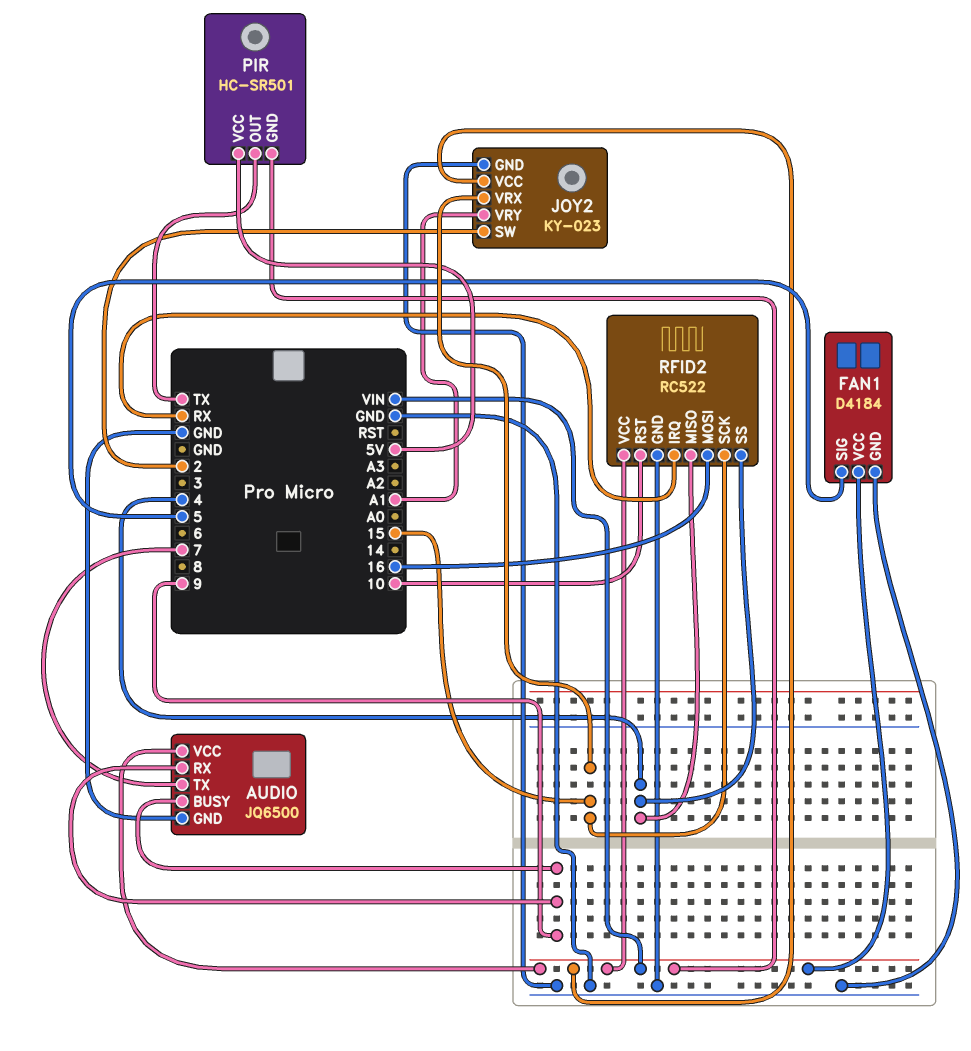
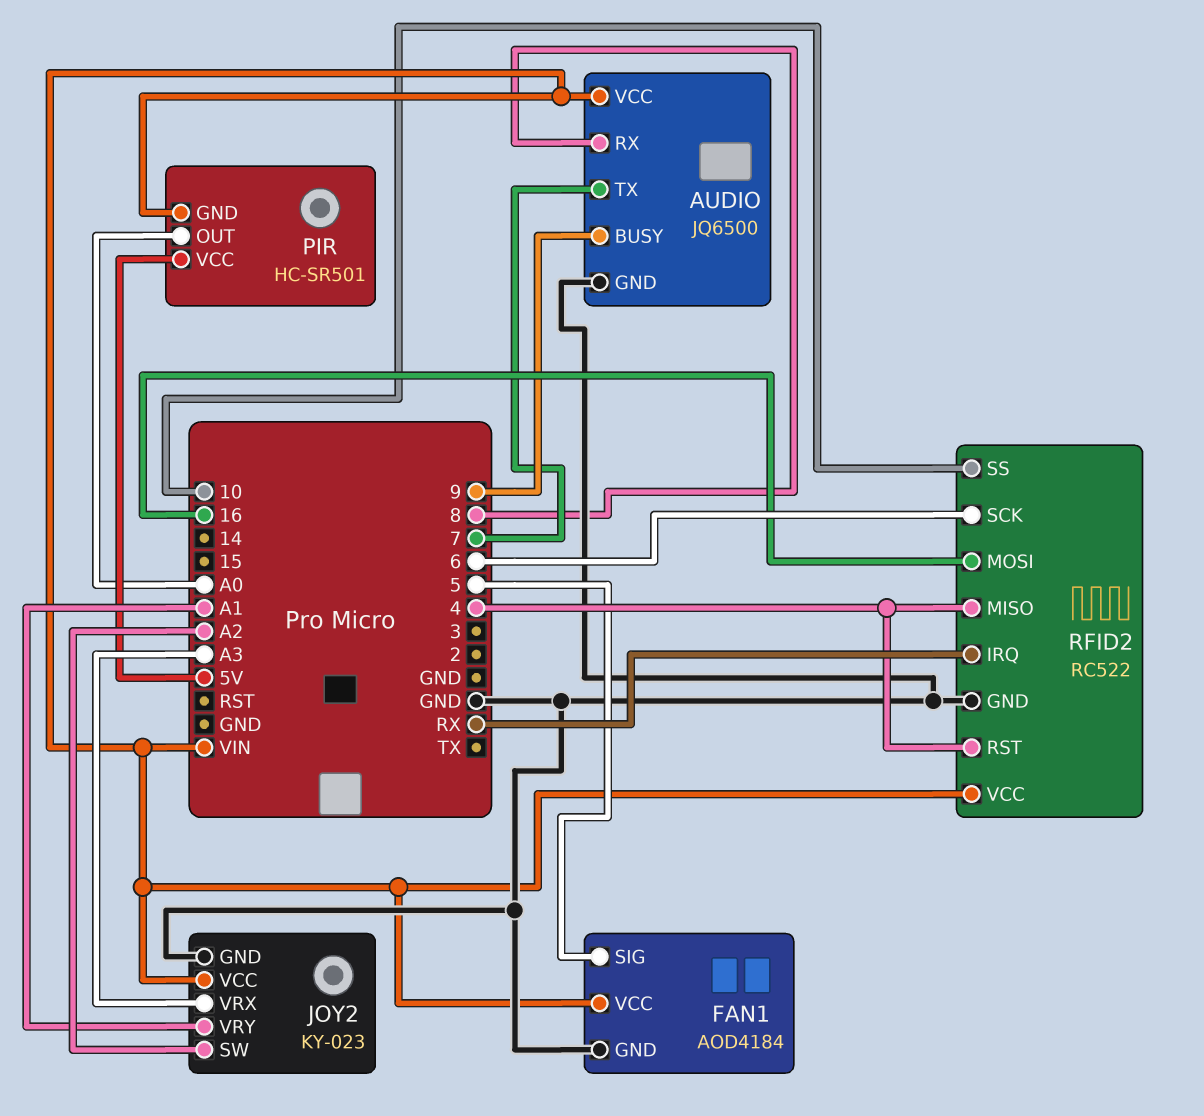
AUDIO pin RX: 9 -> 8
FAN1: D4184 -> AOD4184
JOY2 pin SW: 2 -> A2
JOY2 pin VRX: 15 -> A3
PIR pin OUT: TX -> A0
RFID2 pin RST: 10 -> 4
RFID2 pin SCK: 15 -> 6
RFID2 pin SS: 4 -> 10

